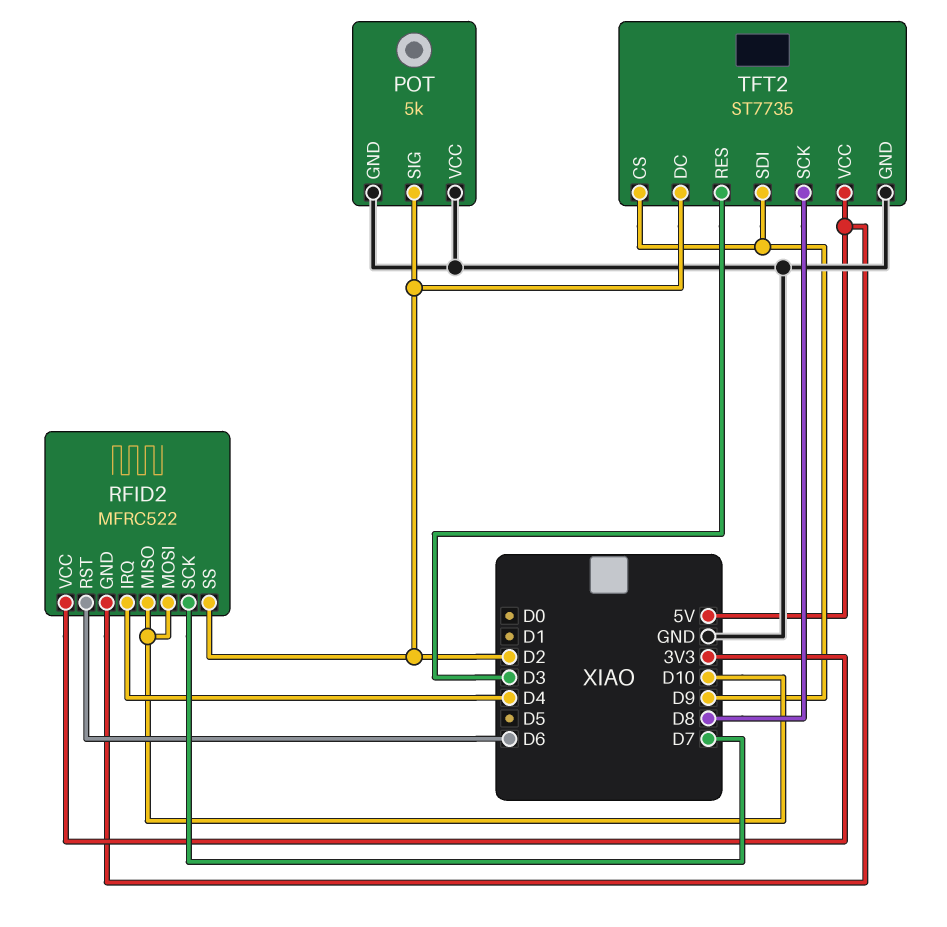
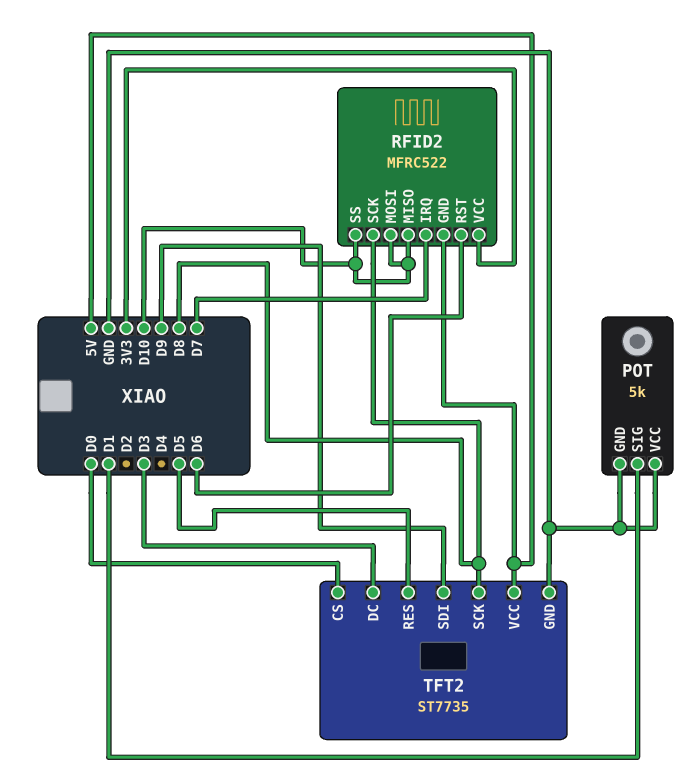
POT pin SIG: D2 -> D1
RFID2 pin IRQ: D4 -> D7
RFID2 pin SCK: D7 -> D8
RFID2 pin SS: D2 -> D10
TFT2 pin CS: D9 -> D0
TFT2 pin DC: D2 -> D3
TFT2 pin RES: D3 -> D5

